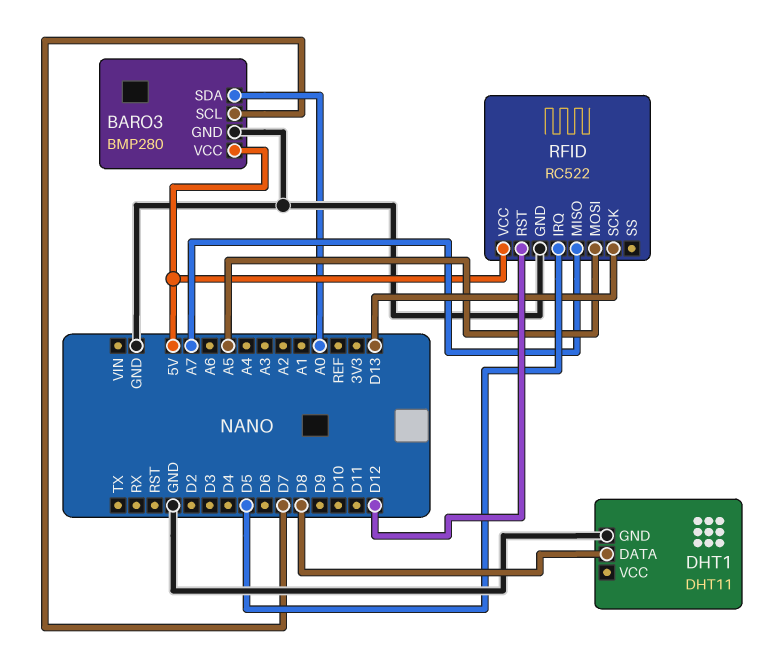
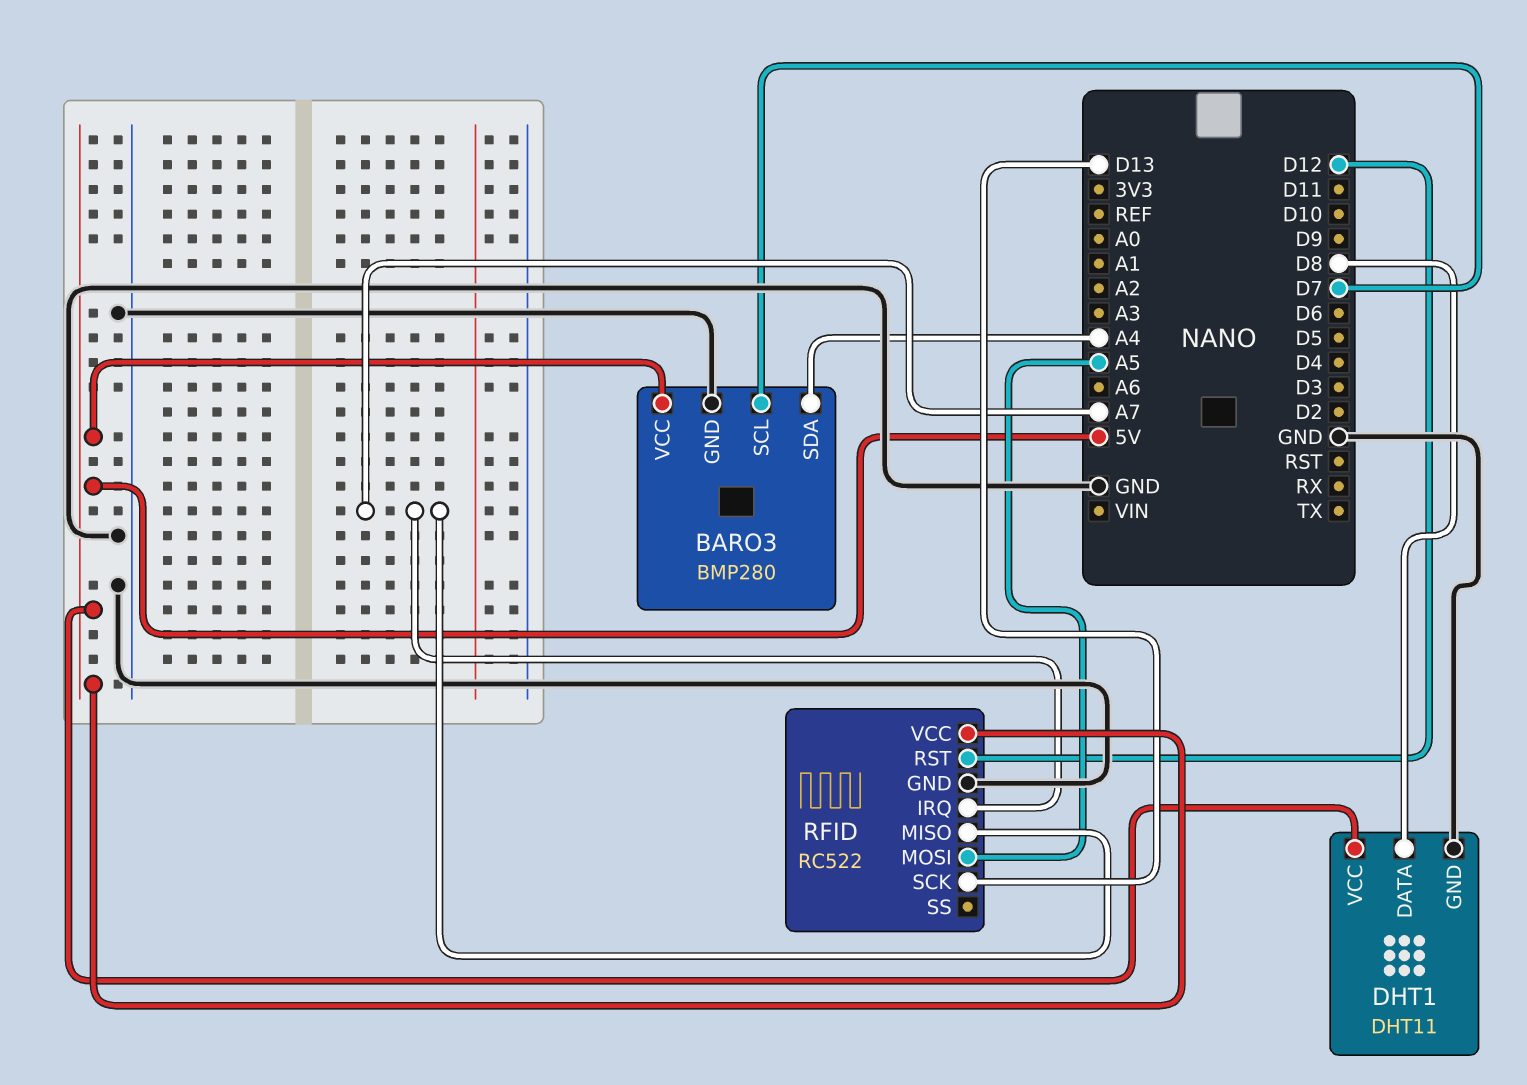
BARO3 pin SDA: A0 -> A4
DHT1 pin VCC: none -> 5V
RFID pin IRQ: D5 -> A7

